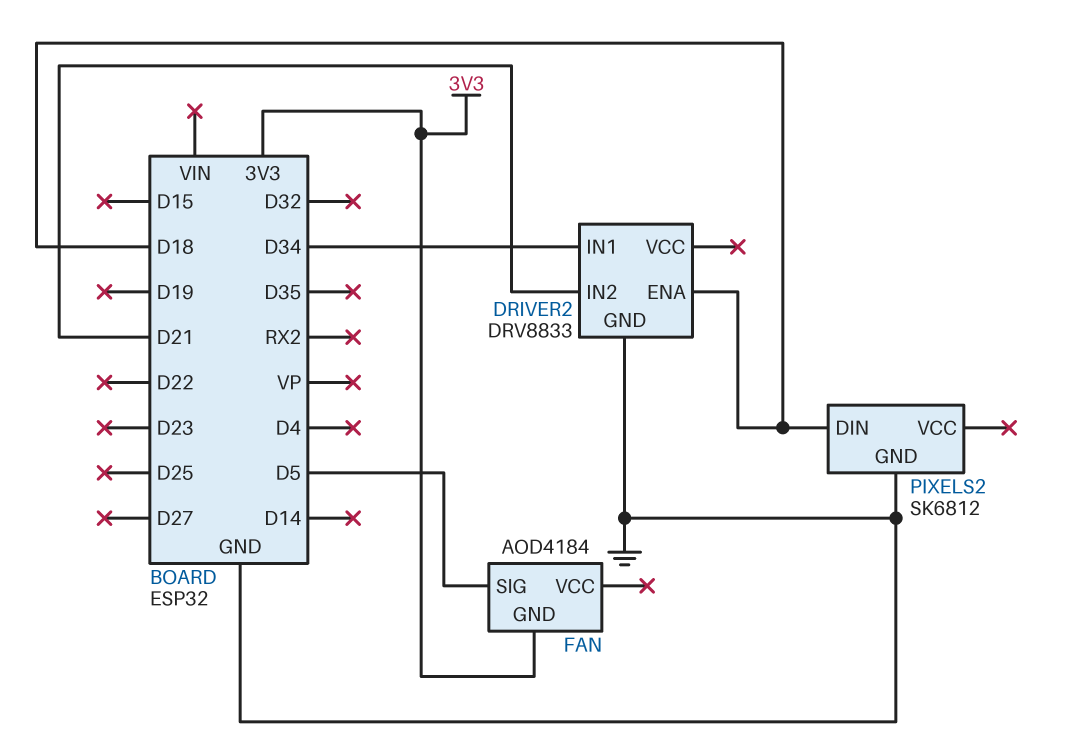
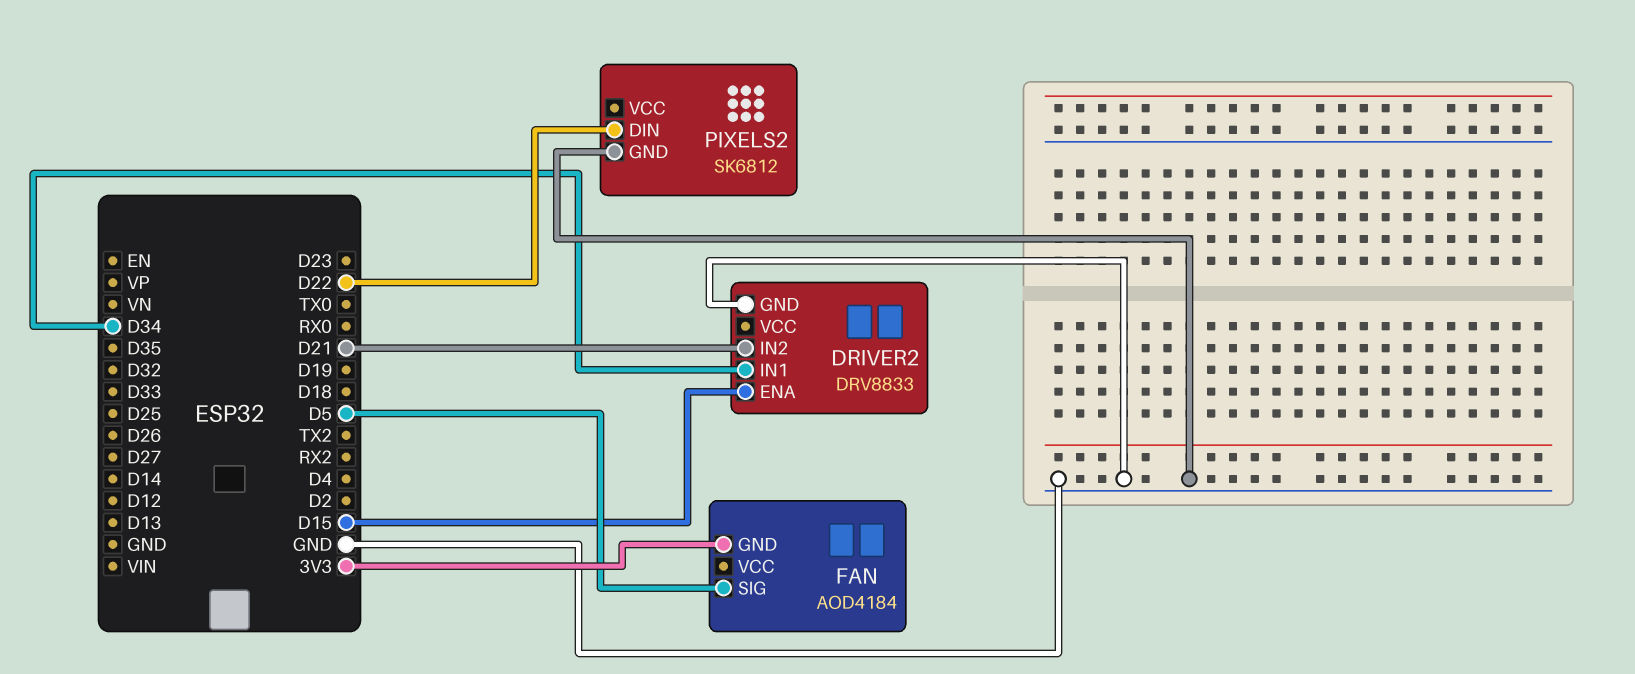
DRIVER2 pin ENA: D18 -> D15
PIXELS2 pin DIN: D18 -> D22

